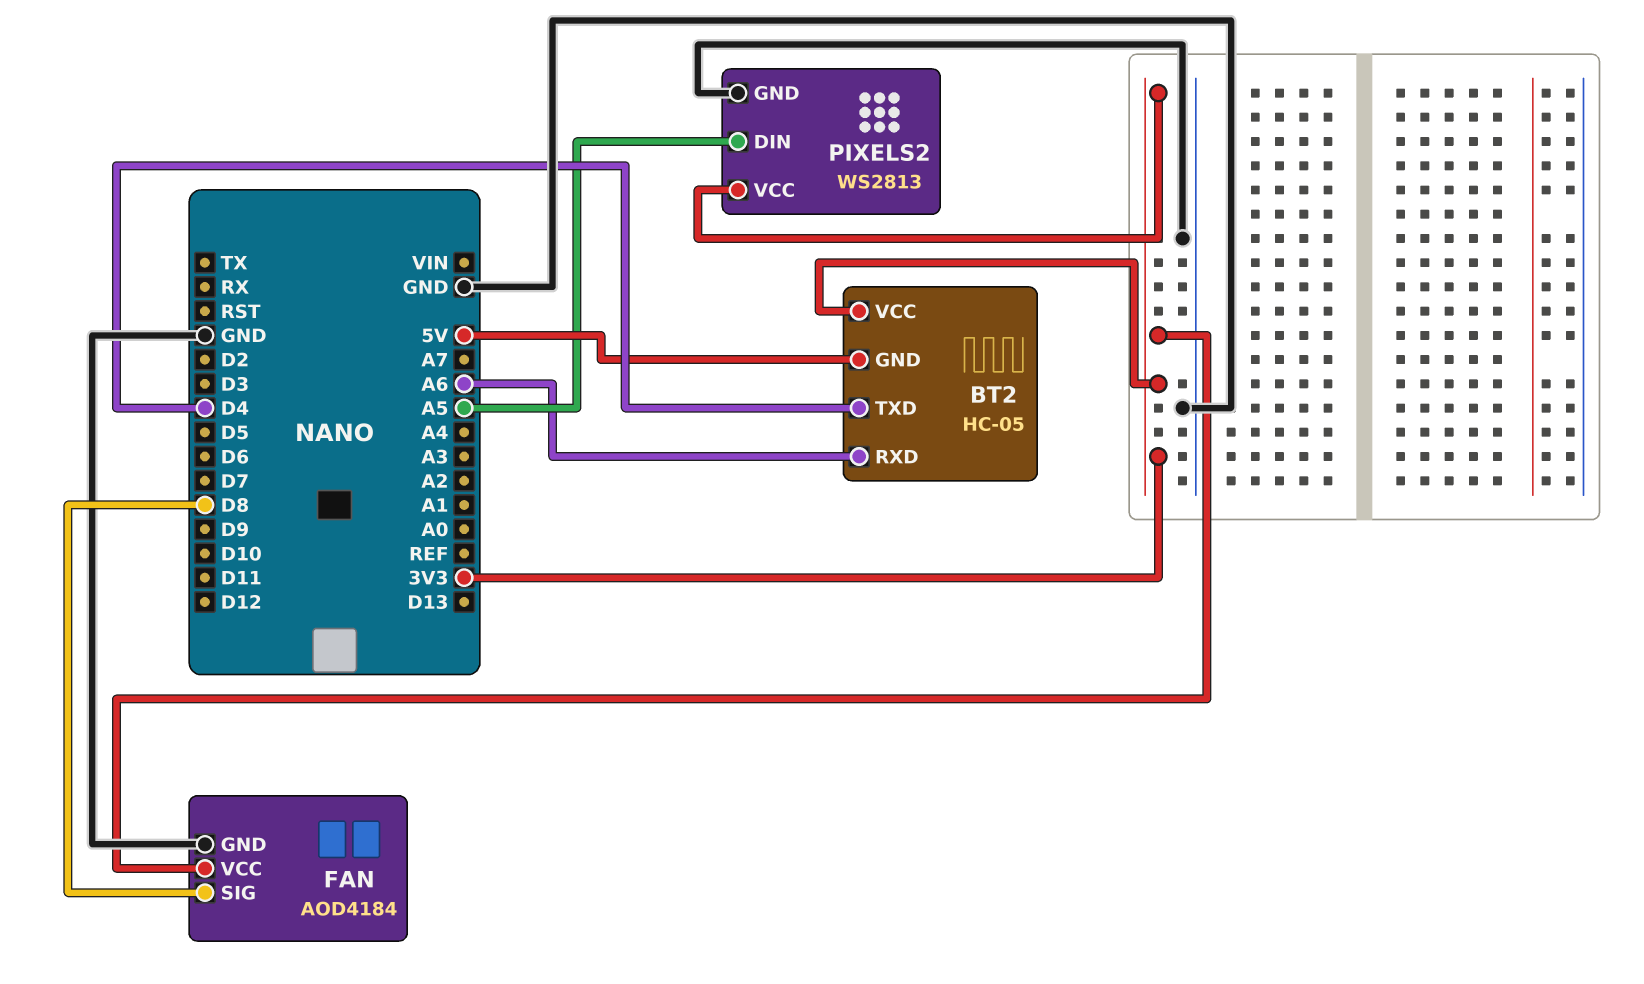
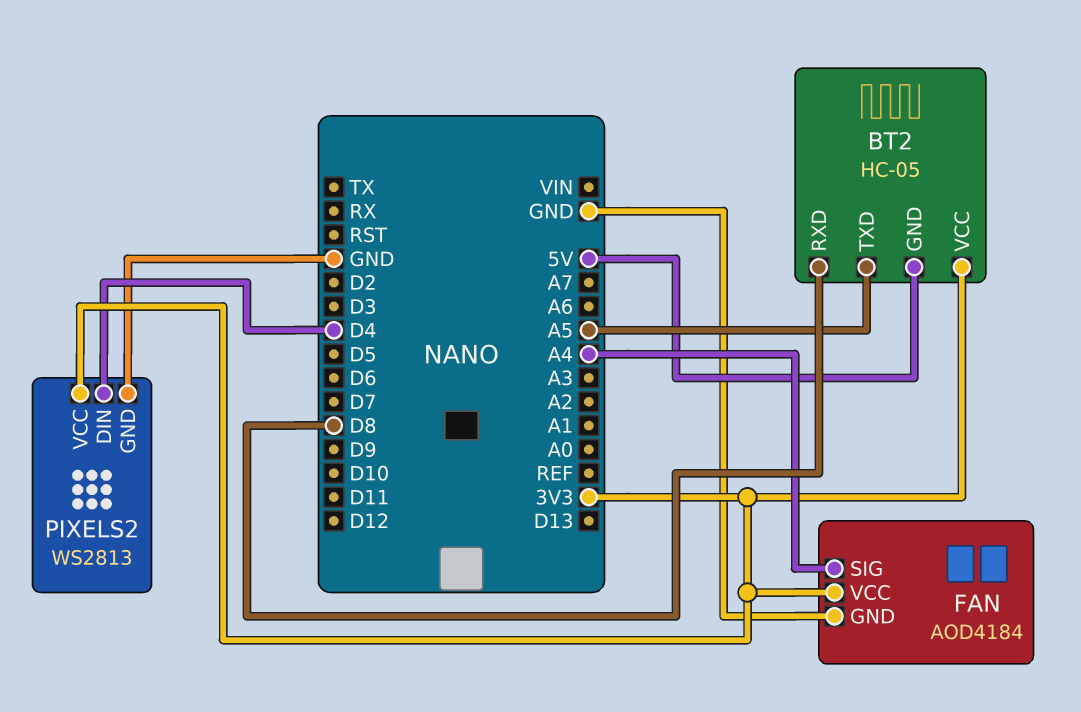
BT2 pin RXD: A6 -> D8
BT2 pin TXD: D4 -> A5
FAN pin SIG: D8 -> A4
PIXELS2 pin DIN: A5 -> D4

